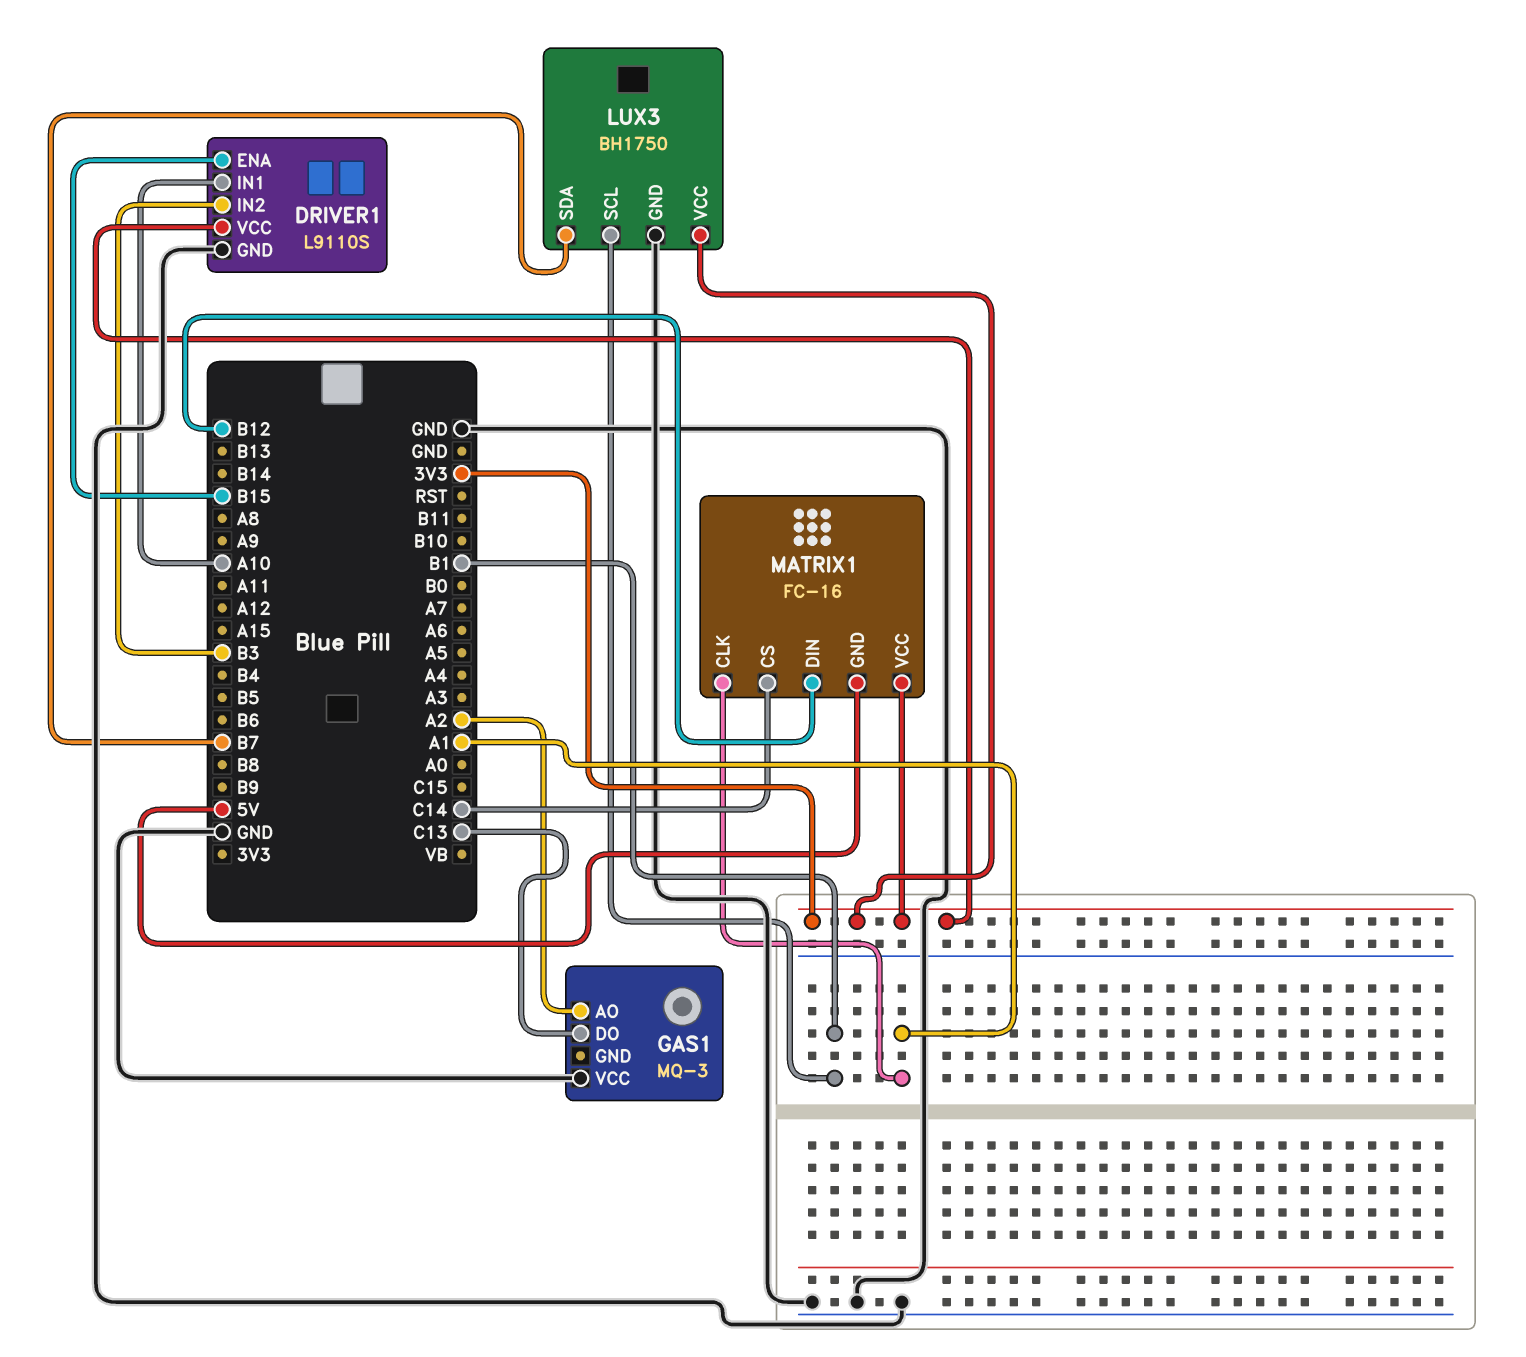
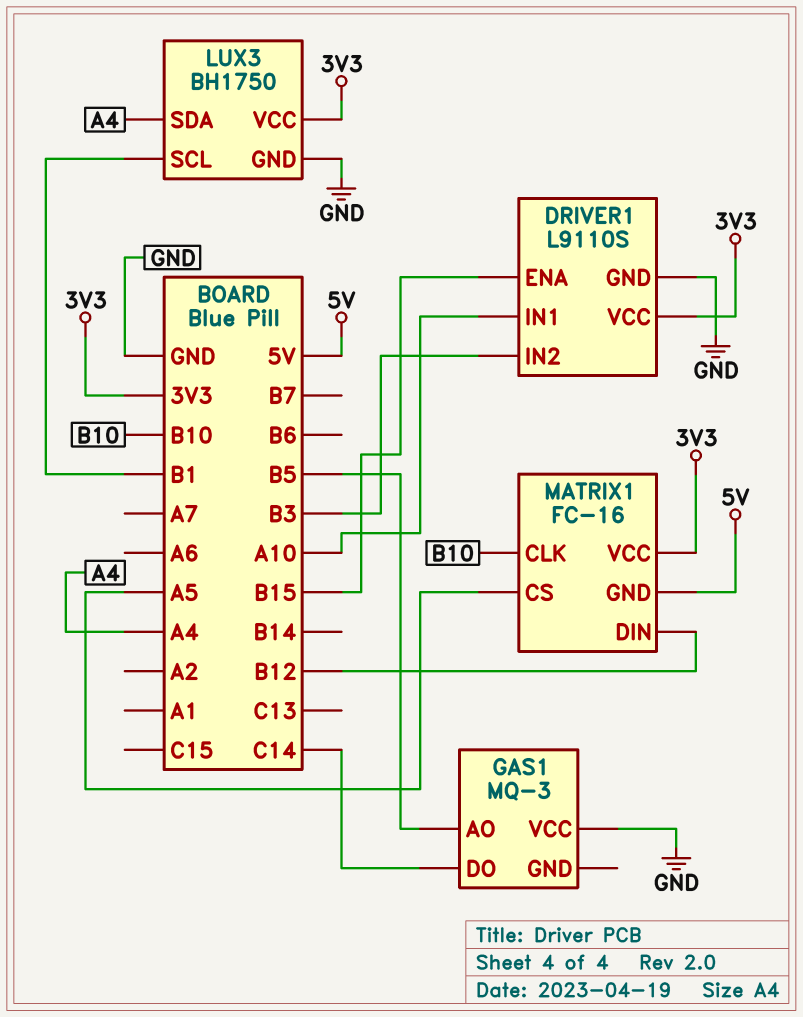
GAS1 pin AO: A2 -> B5
GAS1 pin DO: C13 -> C14
LUX3 pin SDA: B7 -> A4
MATRIX1 pin CLK: A1 -> B10
MATRIX1 pin CS: C14 -> A5

